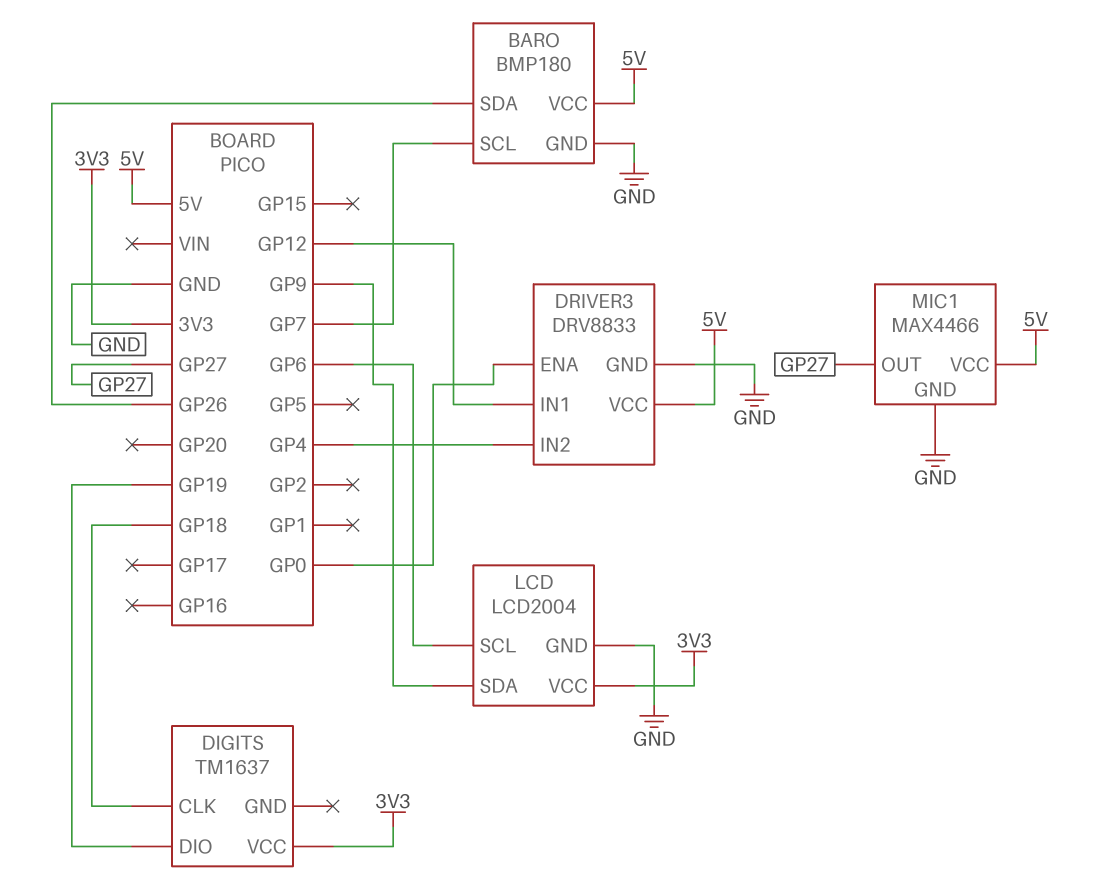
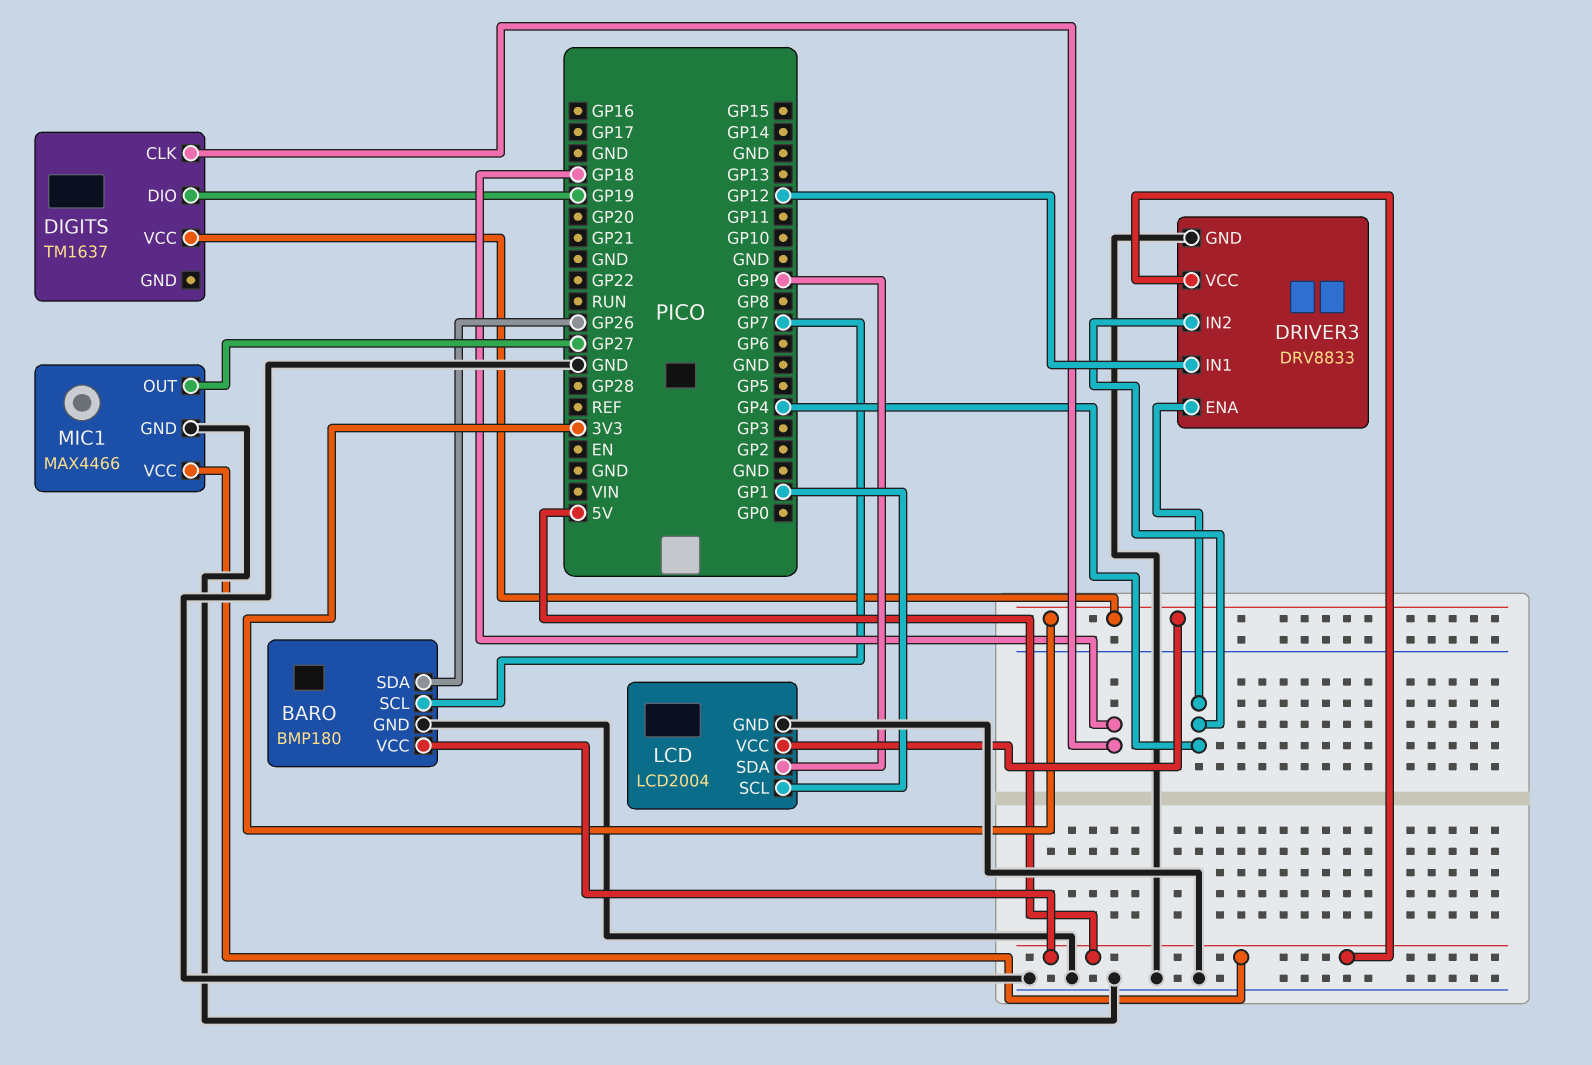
DRIVER3 pin ENA: GP0 -> GP4
LCD pin SCL: GP6 -> GP1

